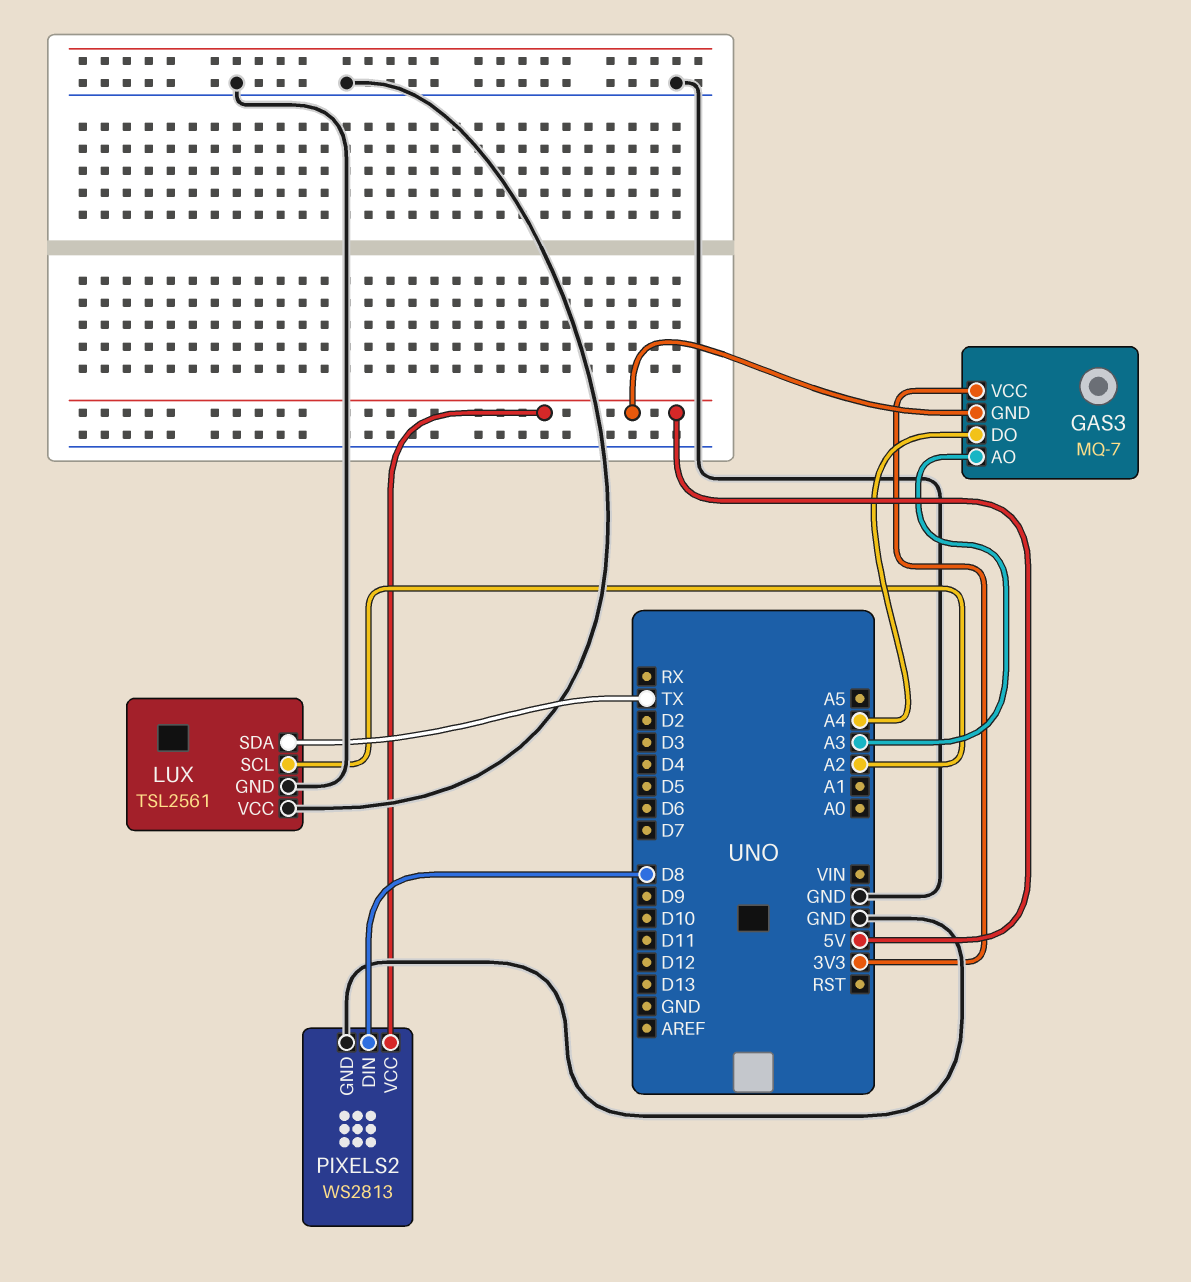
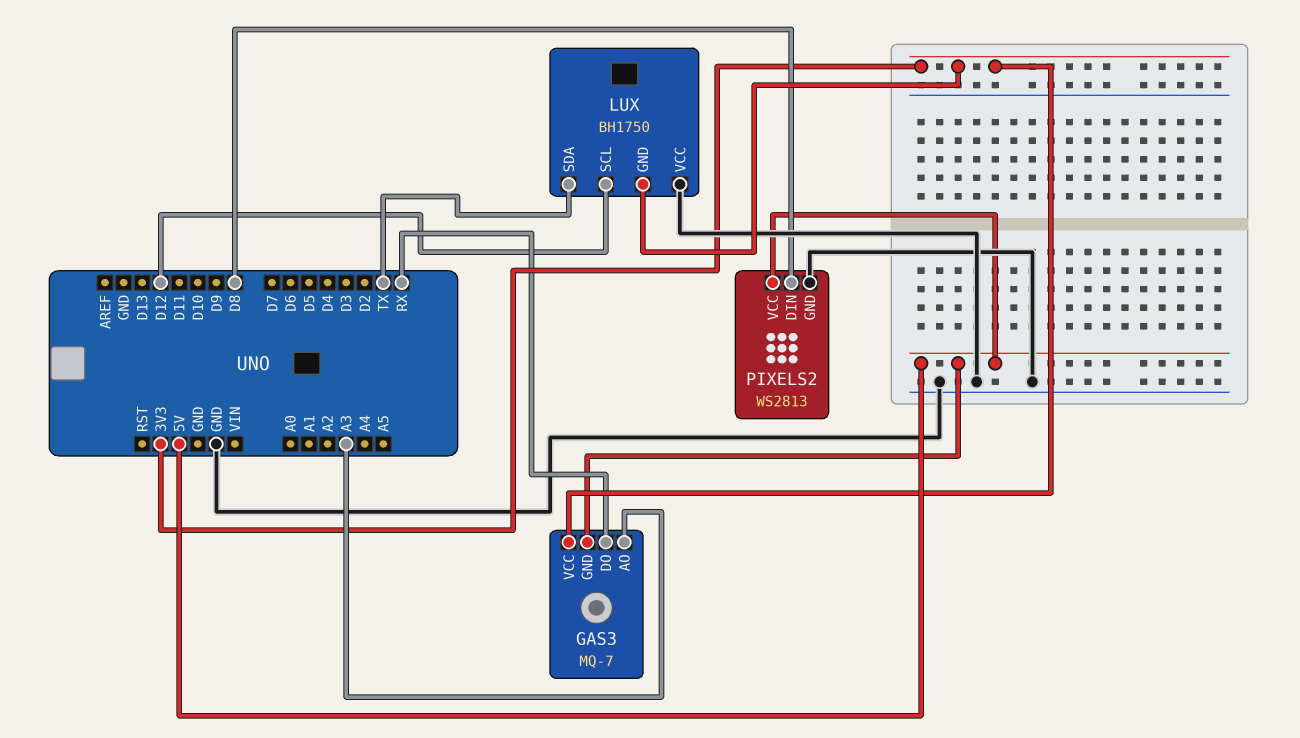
GAS3 pin DO: A4 -> RX
LUX: TSL2561 -> BH1750
LUX pin GND: GND -> 3V3
LUX pin SCL: A2 -> D12

